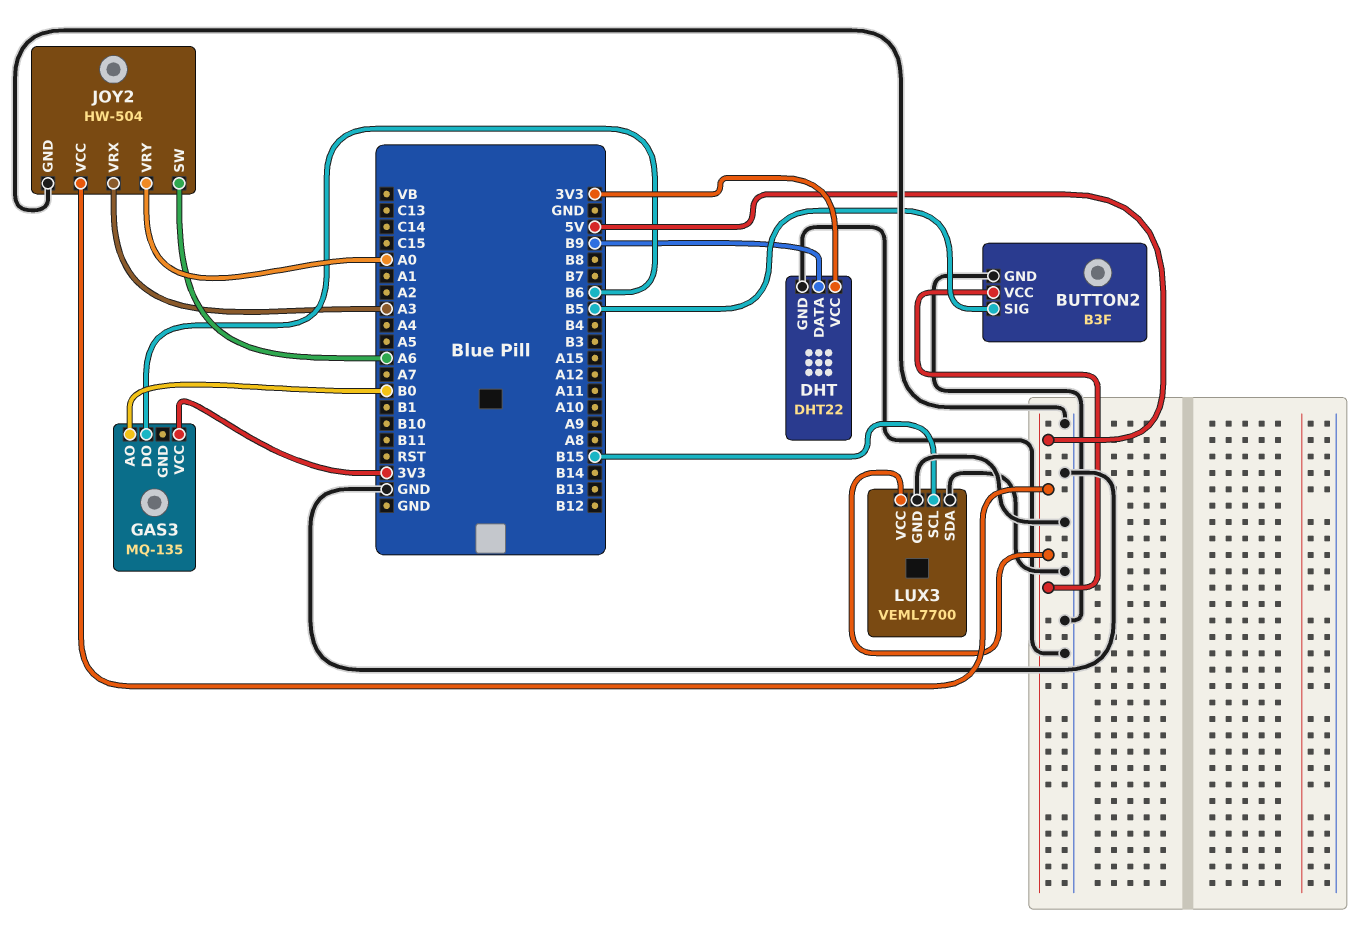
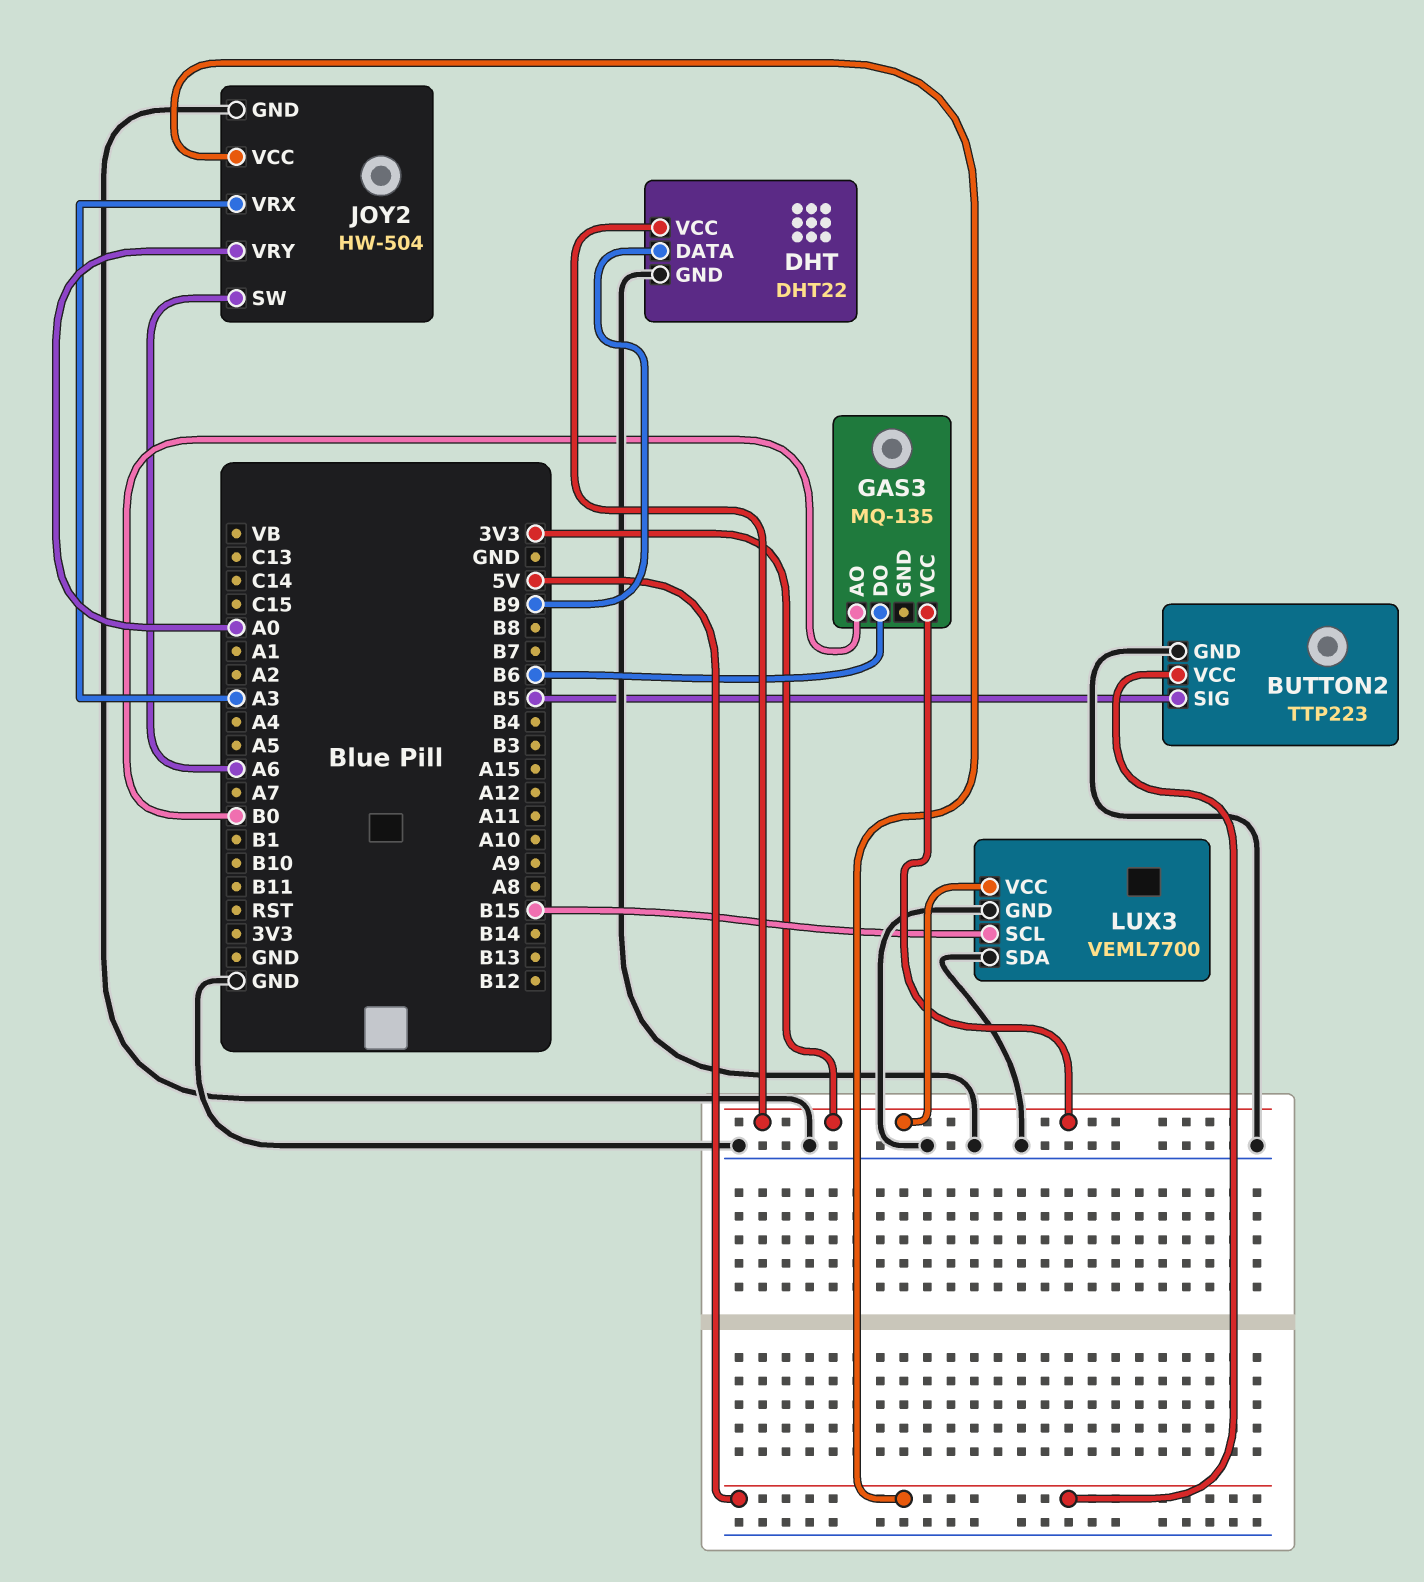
BUTTON2: B3F -> TTP223
LUX3 pin VCC: 5V -> 3V3

